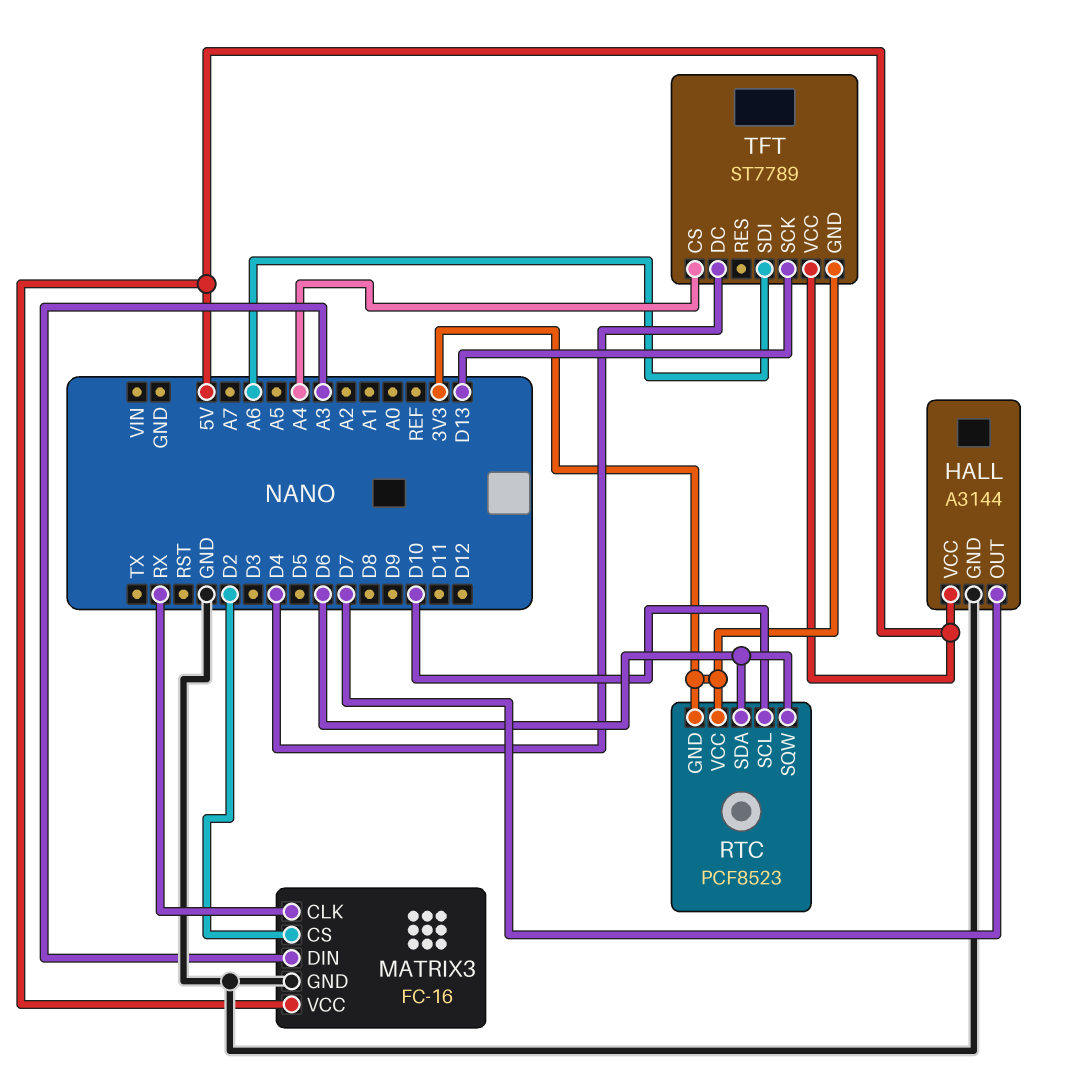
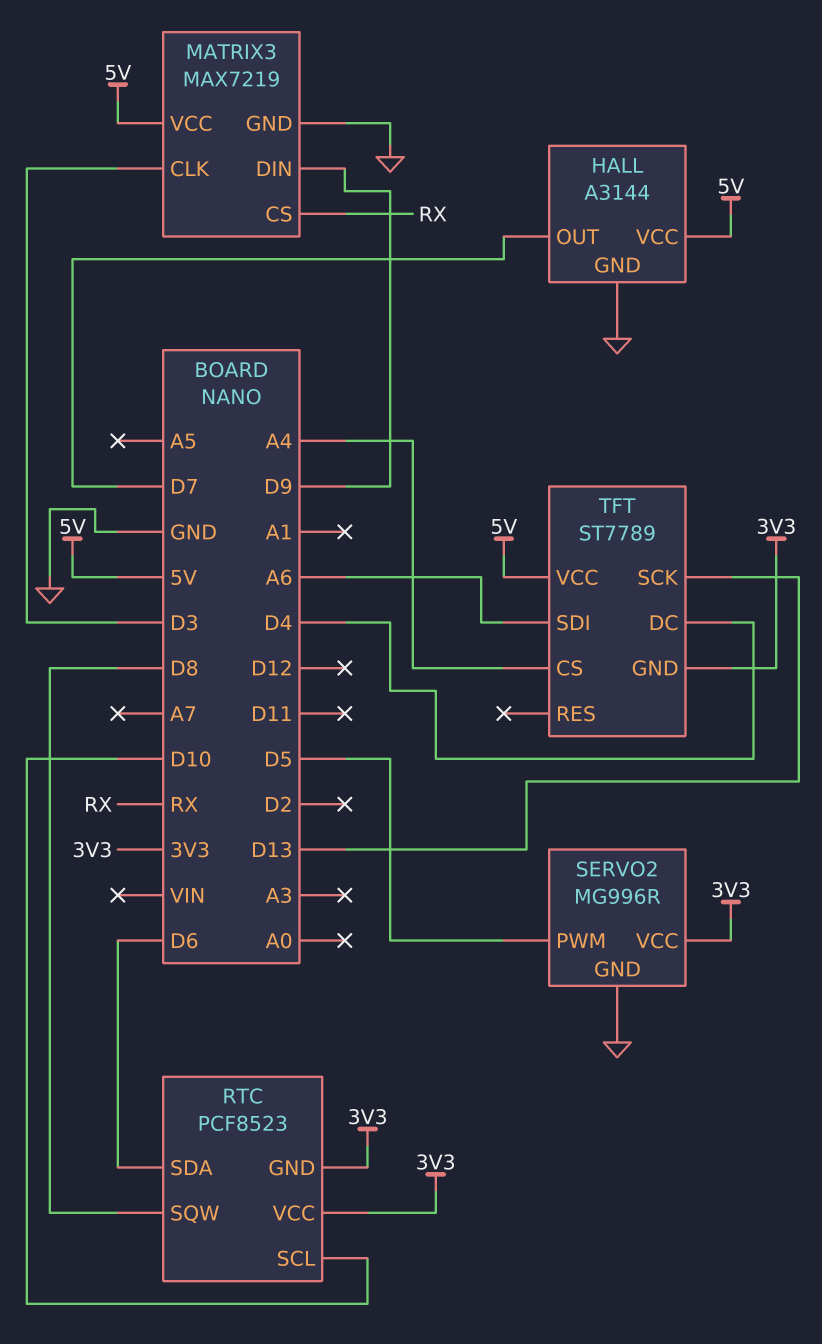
MATRIX3: FC-16 -> MAX7219
MATRIX3 pin CLK: RX -> D3
MATRIX3 pin CS: D2 -> RX
MATRIX3 pin DIN: A3 -> D9
RTC pin SQW: D6 -> D8
SERVO2: none -> MG996R
SERVO2 pin GND: none -> GND
SERVO2 pin PWM: none -> D5
SERVO2 pin VCC: none -> 3V3

